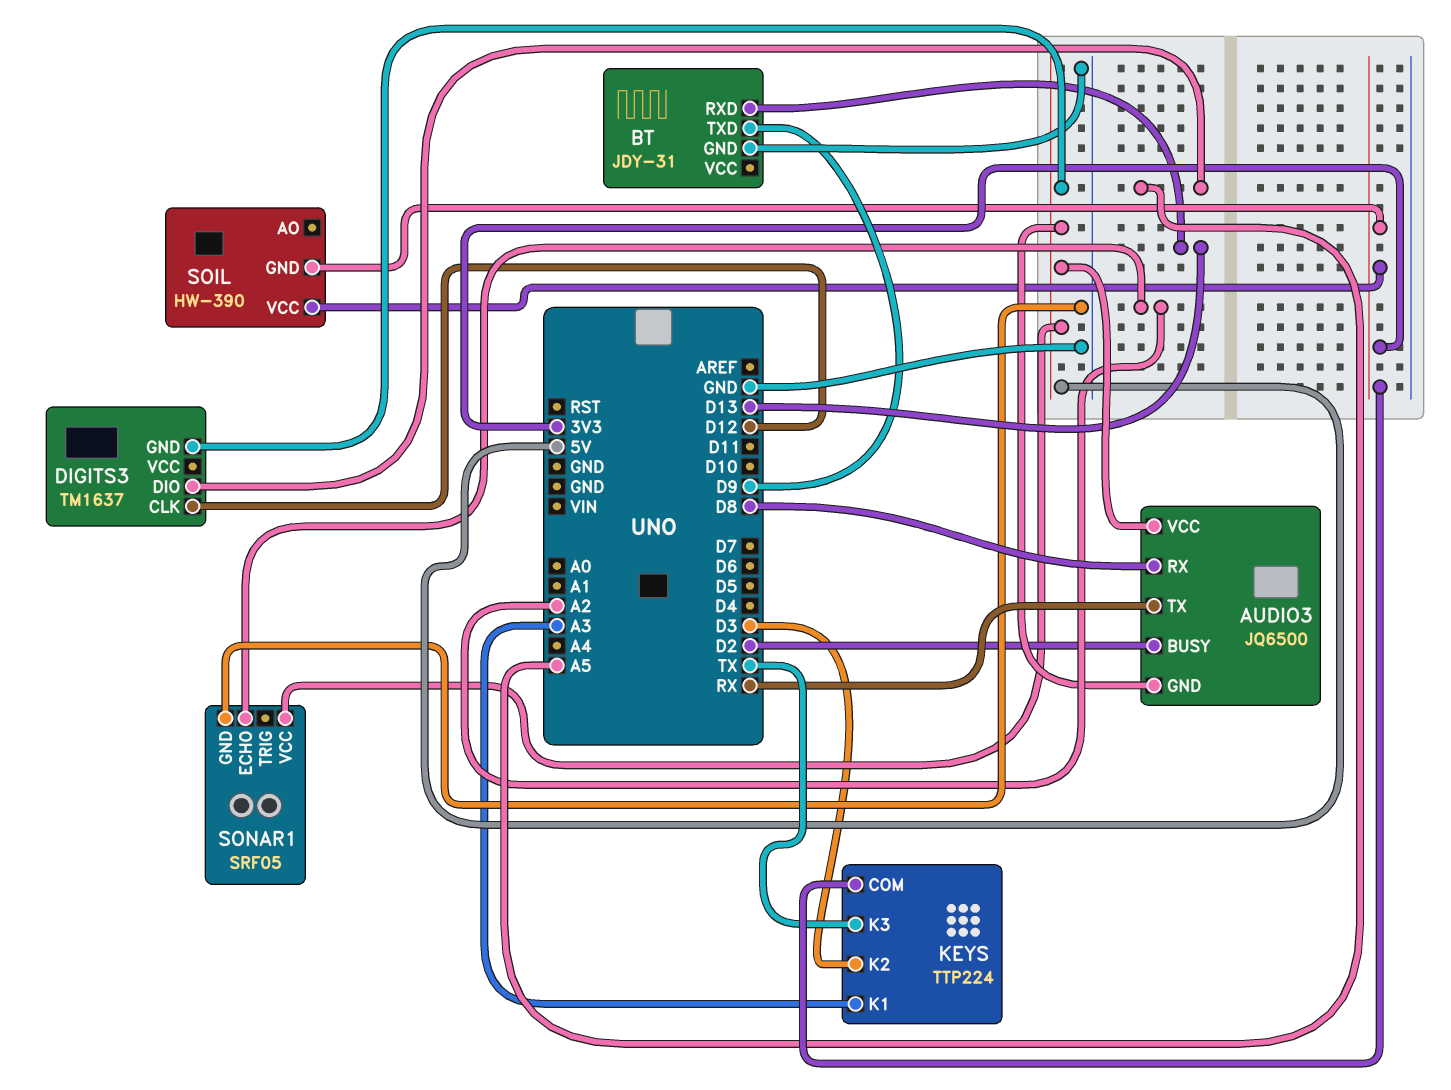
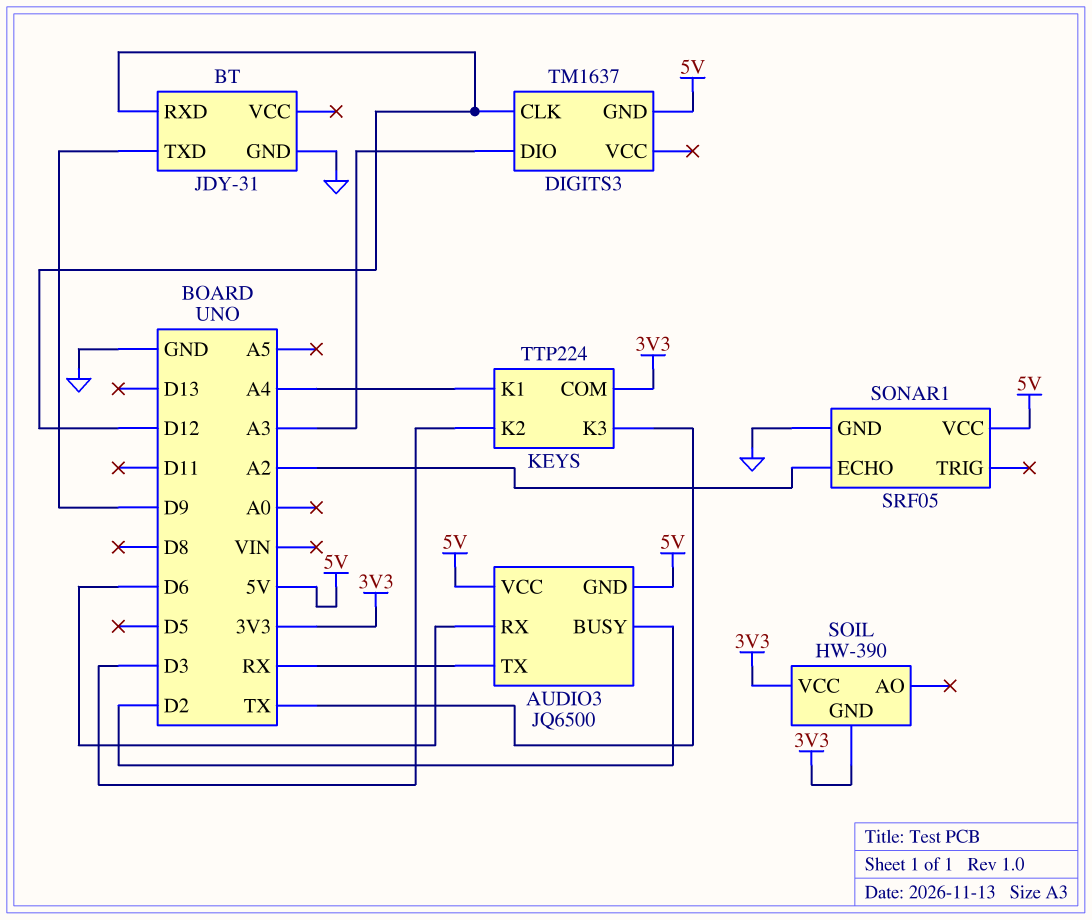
AUDIO3 pin RX: D8 -> D6
BT pin RXD: D13 -> D12
DIGITS3 pin DIO: A5 -> A3
KEYS pin K1: A3 -> A4

